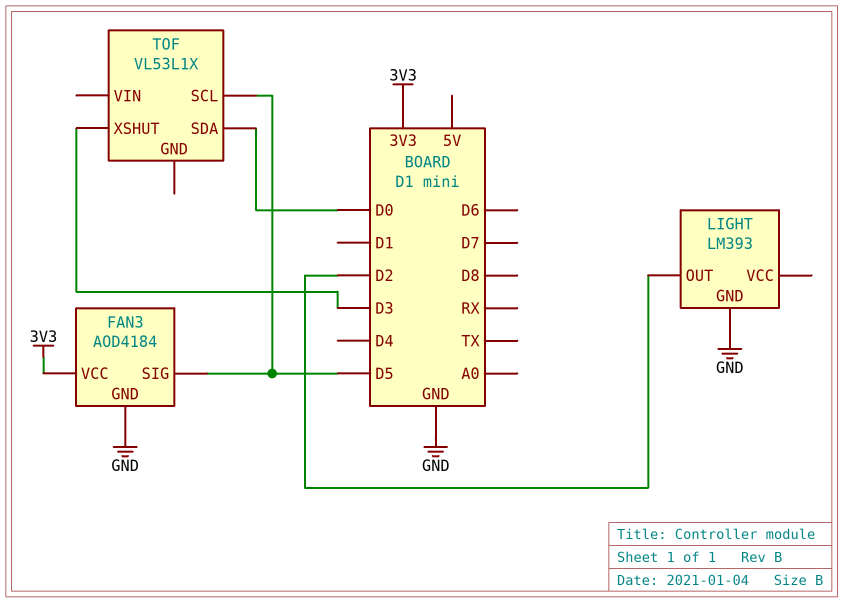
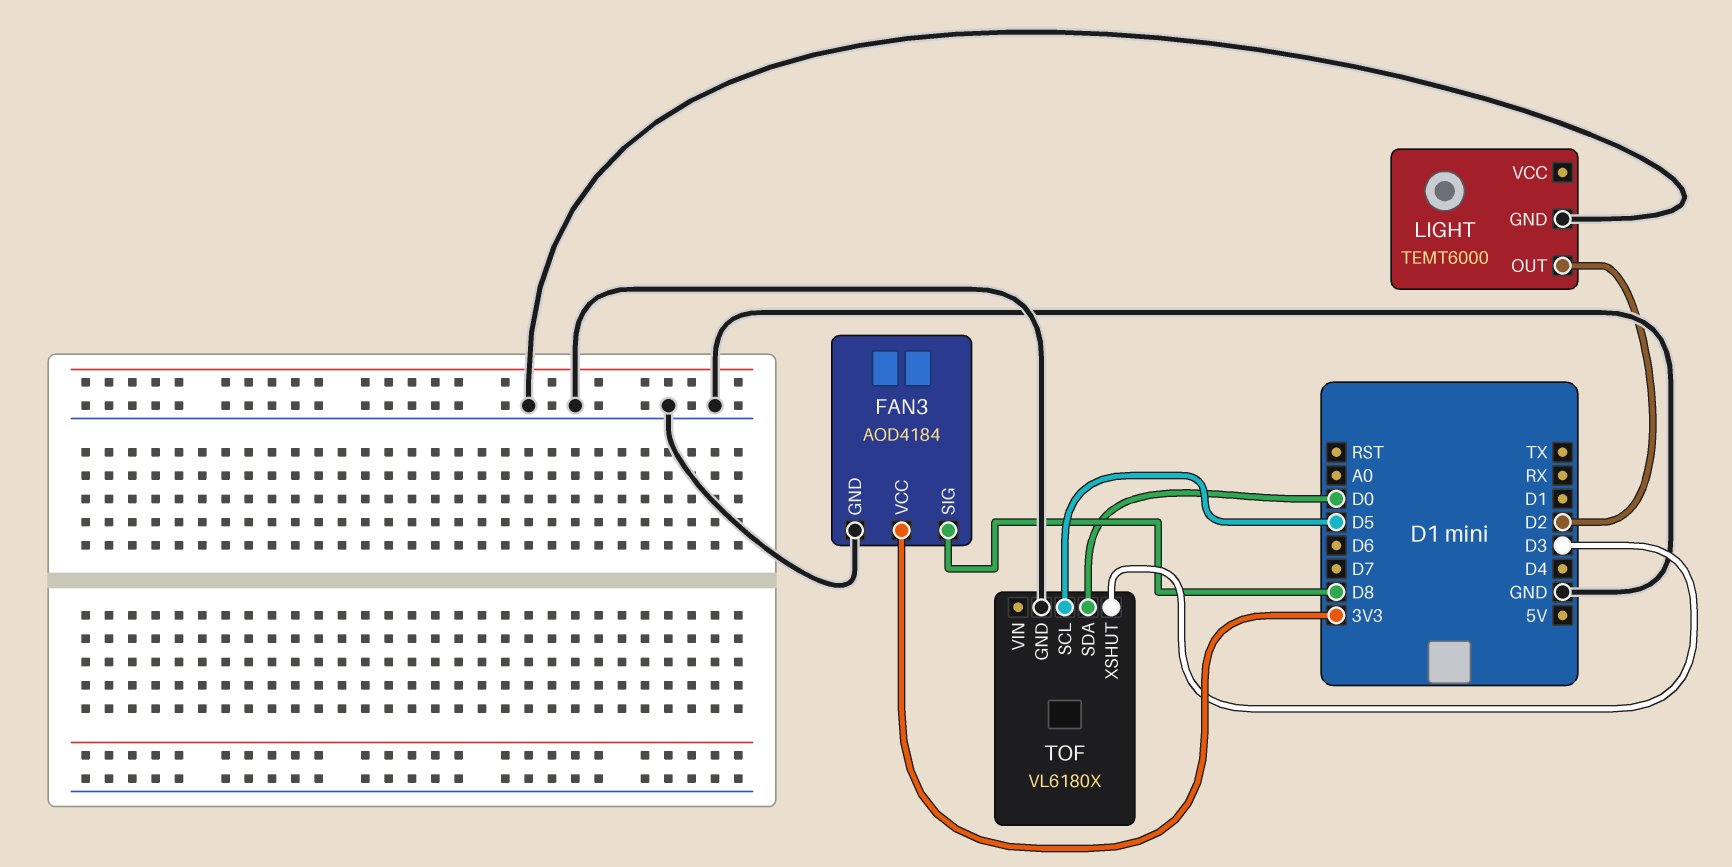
FAN3 pin SIG: D5 -> D8
LIGHT: LM393 -> TEMT6000
TOF: VL53L1X -> VL6180X
TOF pin GND: none -> GND

